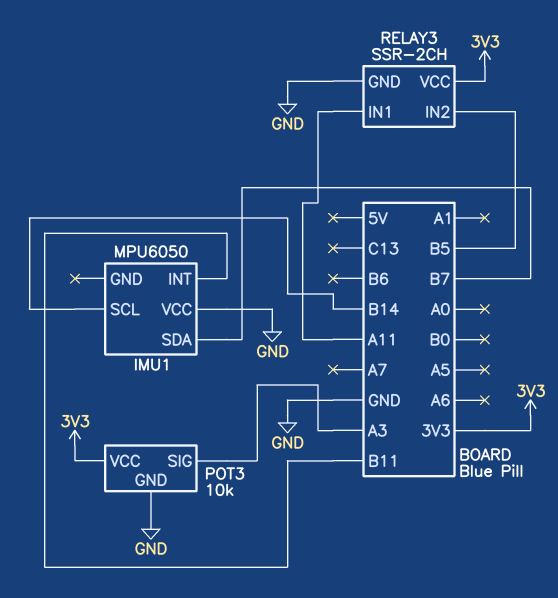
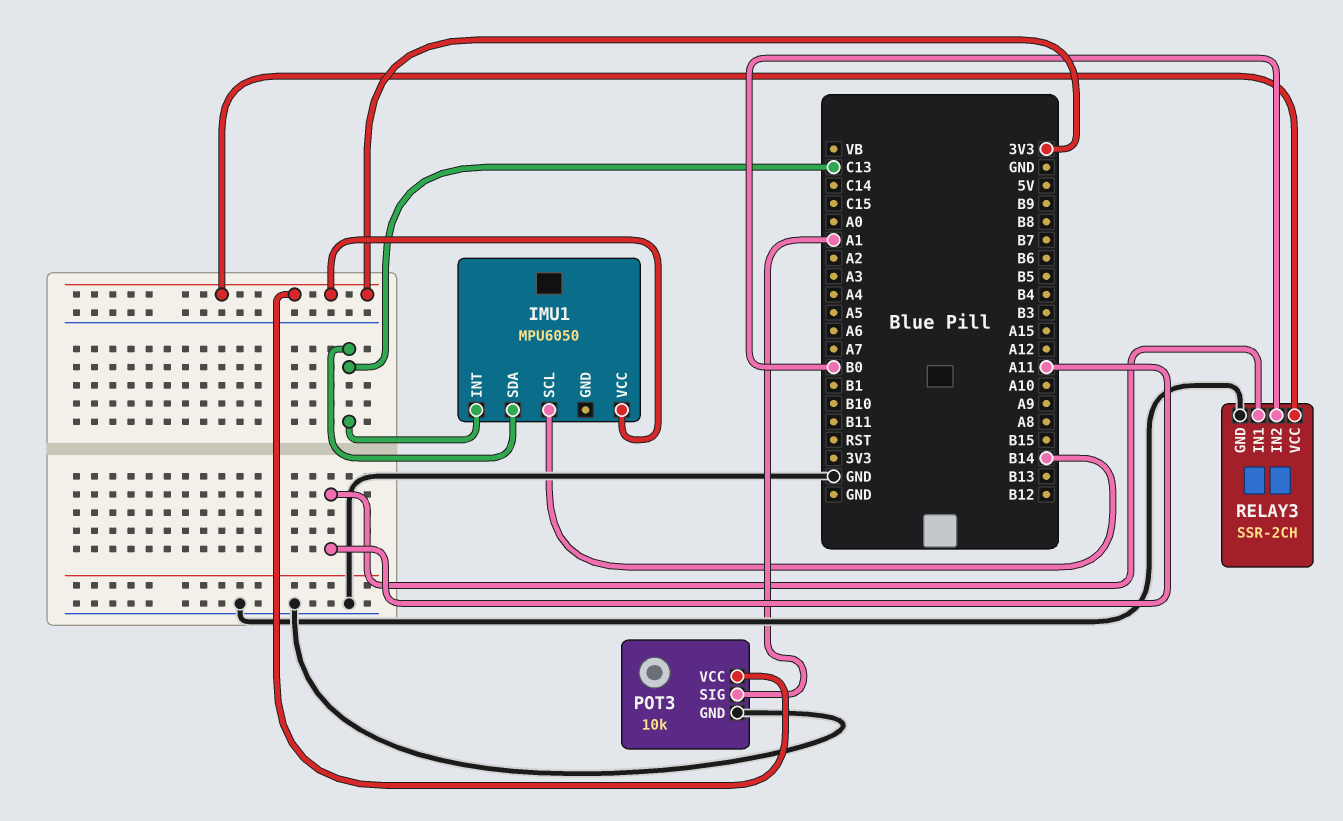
IMU1 pin INT: B11 -> C13
IMU1 pin SDA: B7 -> C13
IMU1 pin VCC: GND -> 3V3
POT3 pin SIG: A3 -> A1
RELAY3 pin IN2: B5 -> B0

